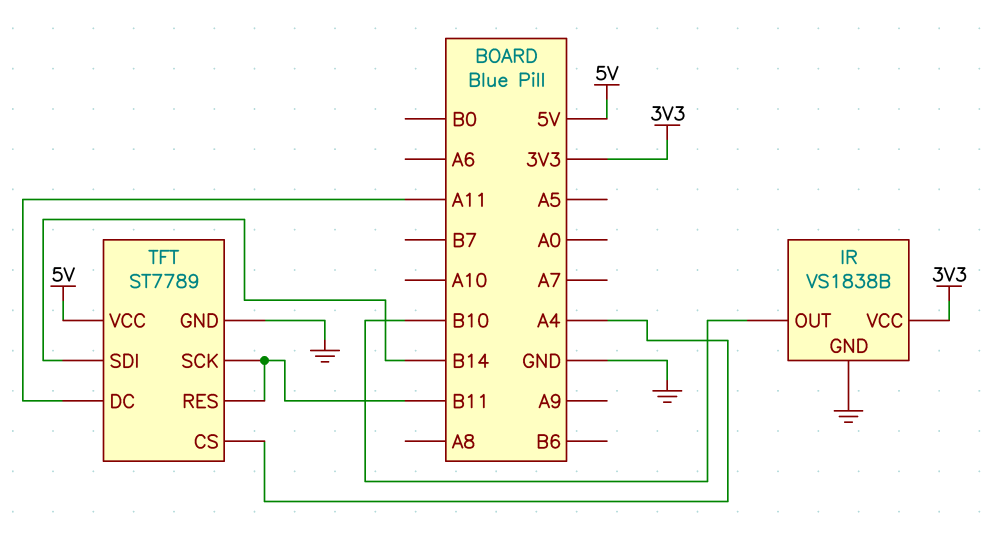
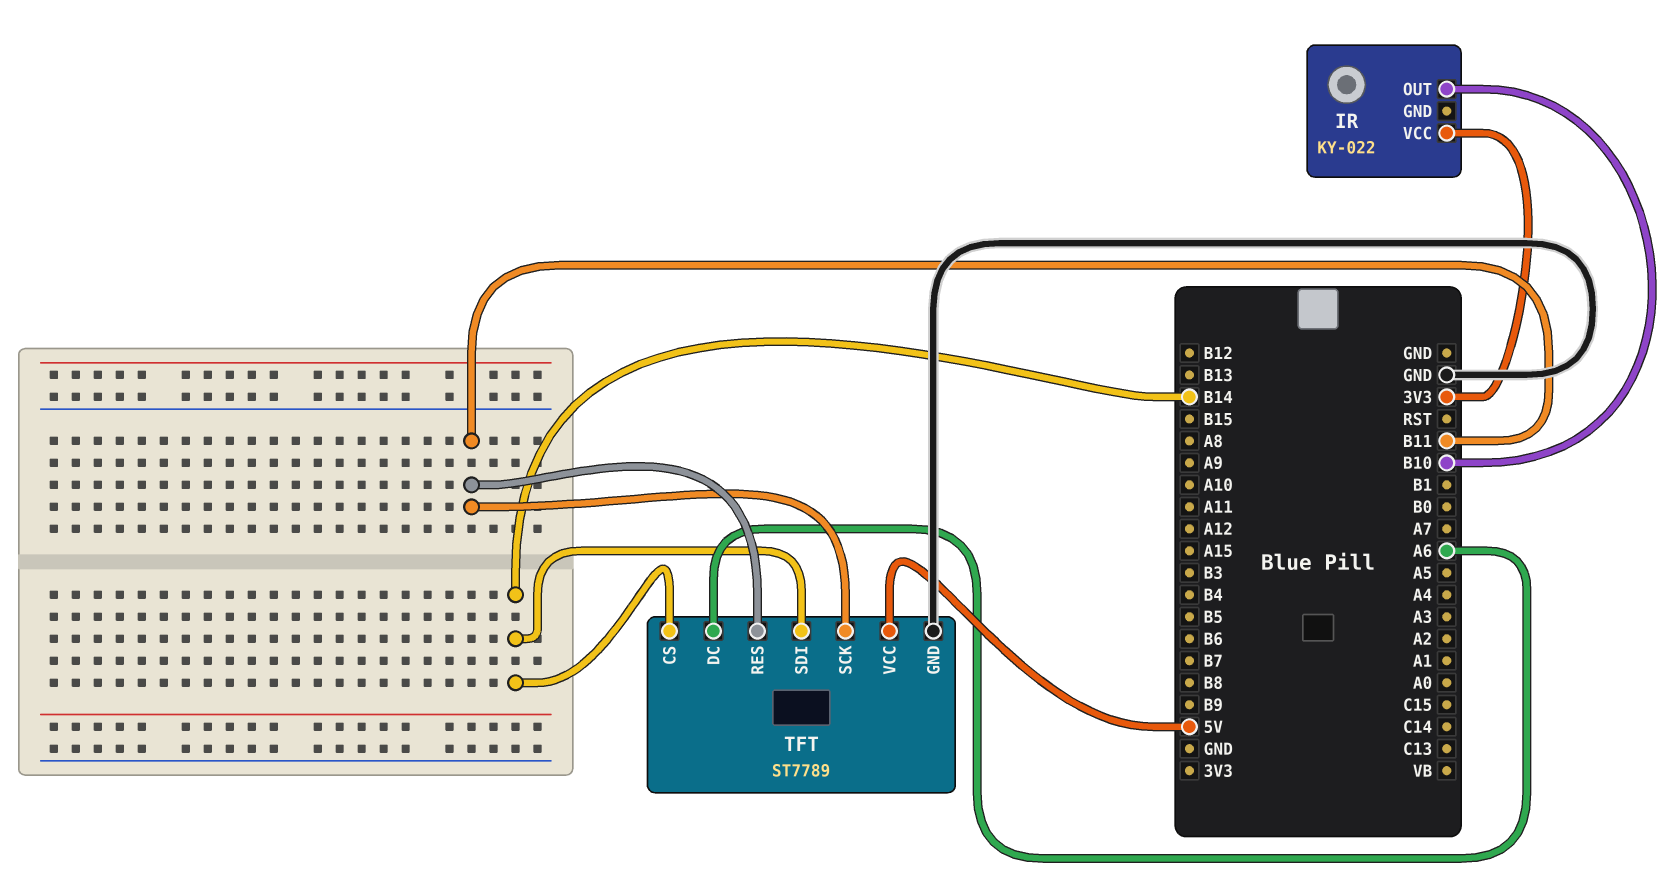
IR: VS1838B -> KY-022
IR pin GND: GND -> none
TFT pin CS: A4 -> B14
TFT pin DC: A11 -> A6

